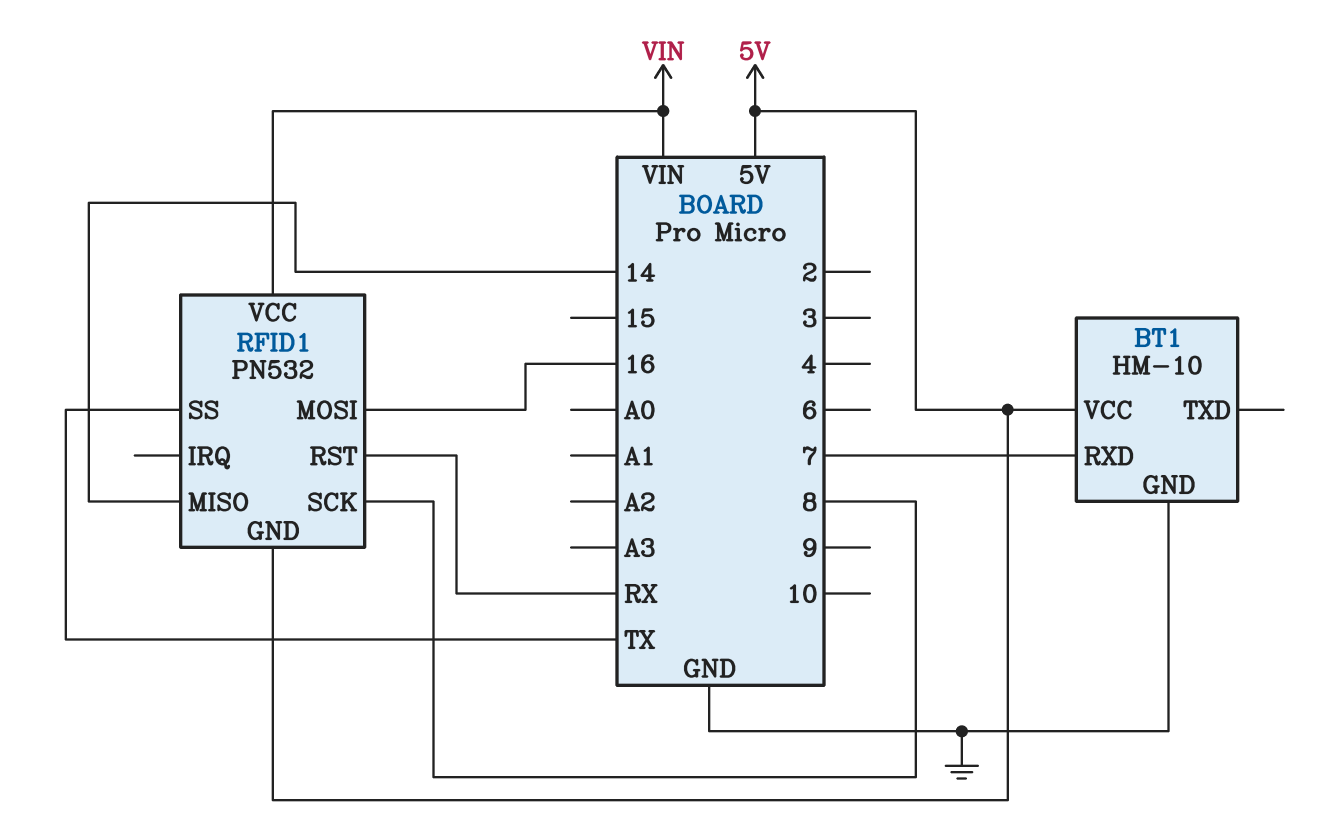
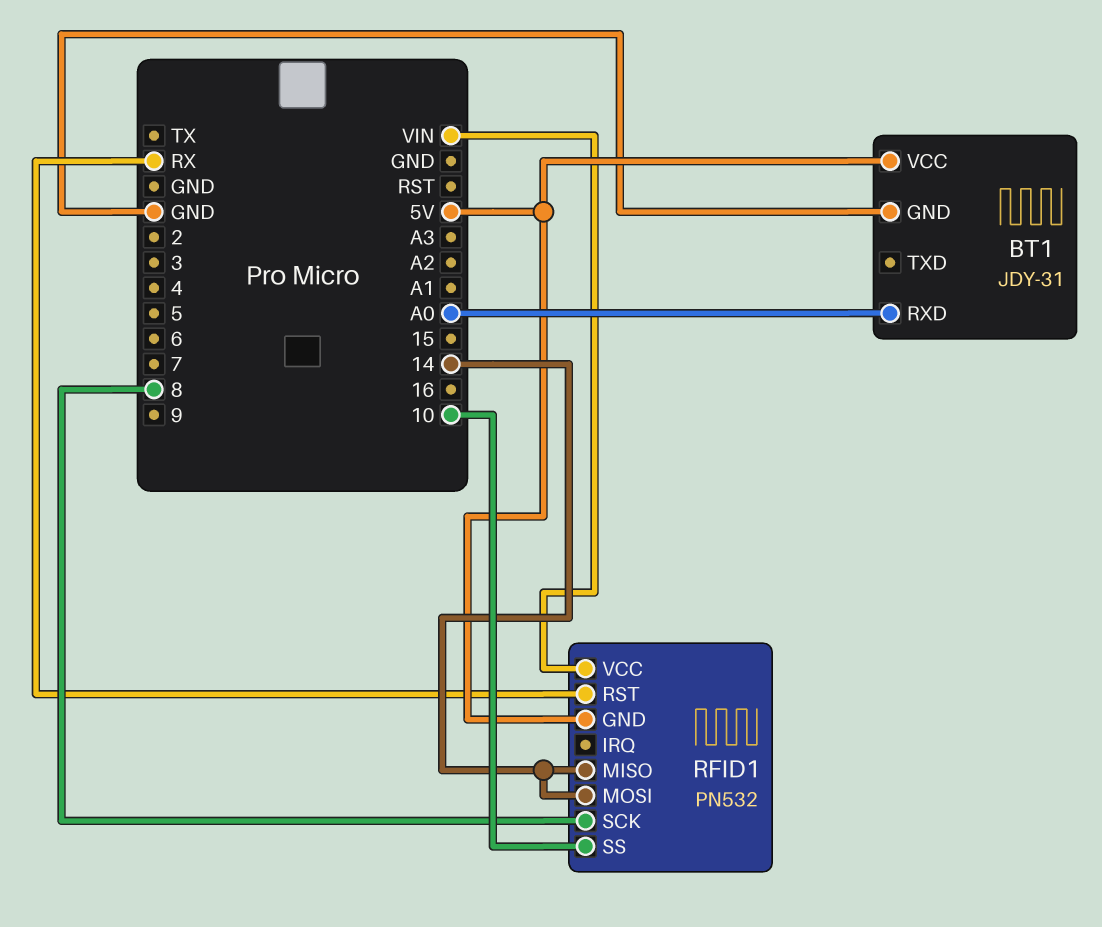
BT1: HM-10 -> JDY-31
BT1 pin RXD: 7 -> A0
RFID1 pin MOSI: 16 -> 14
RFID1 pin SS: TX -> 10

